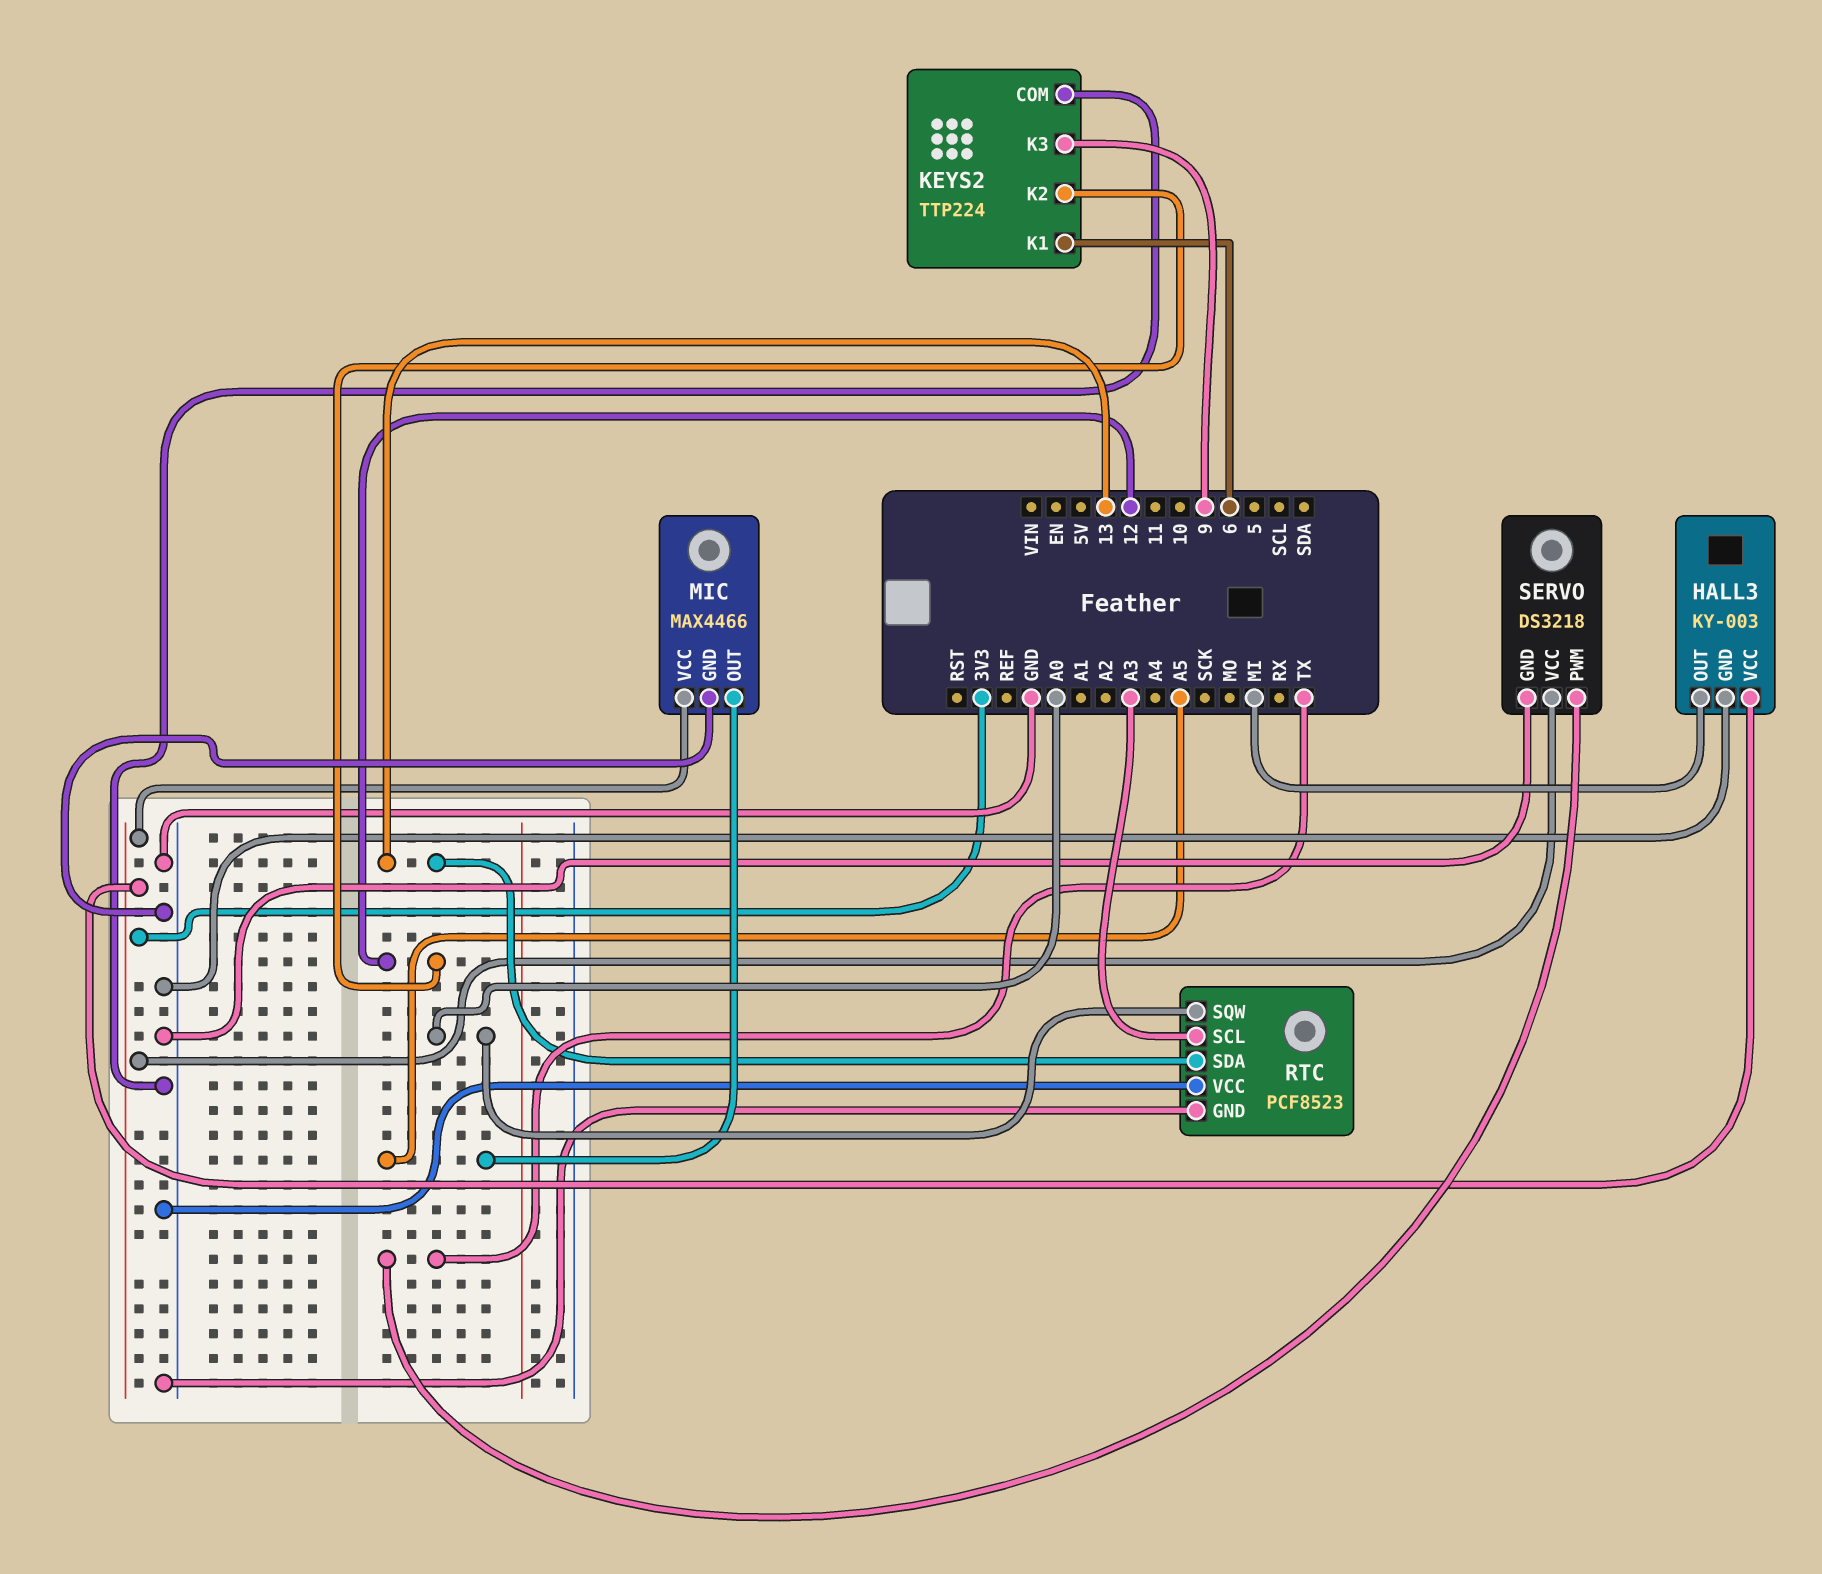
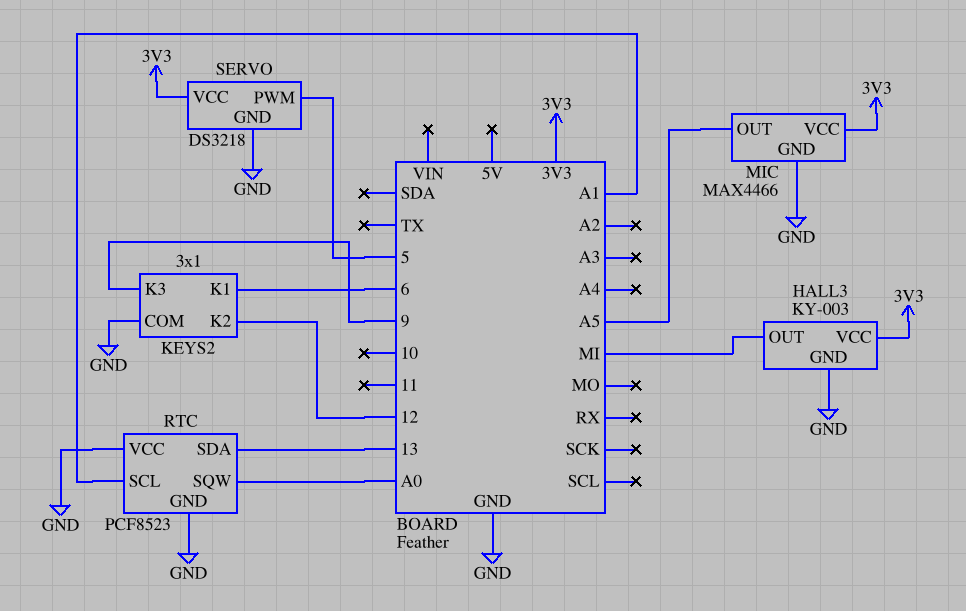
KEYS2: TTP224 -> 3x1
RTC pin SCL: A3 -> A1
SERVO pin PWM: TX -> 5

